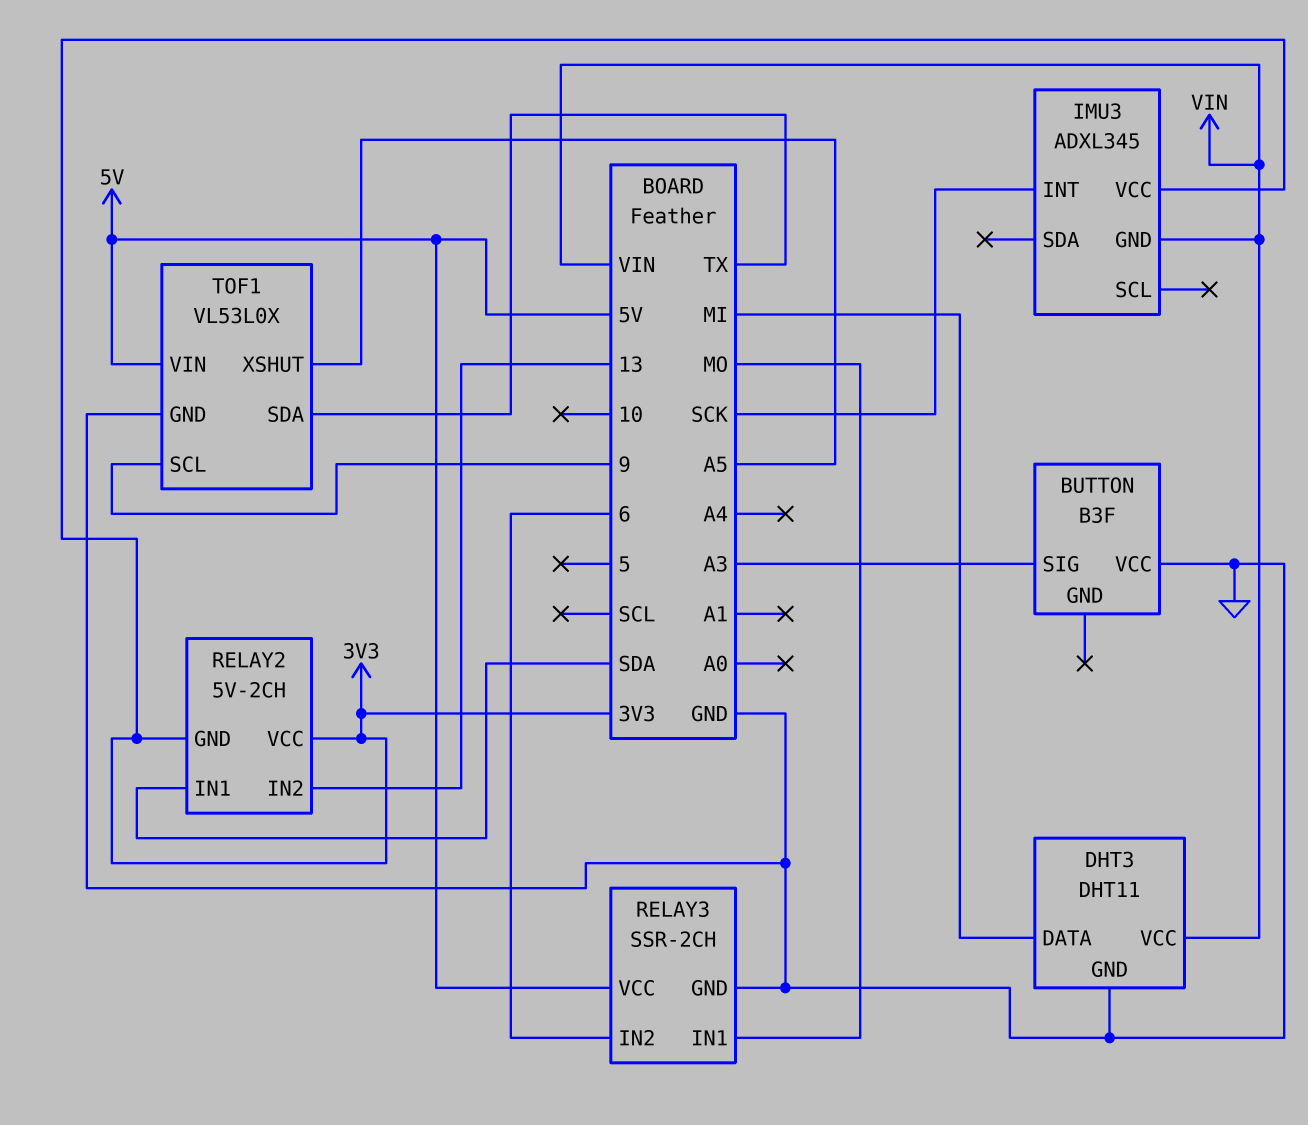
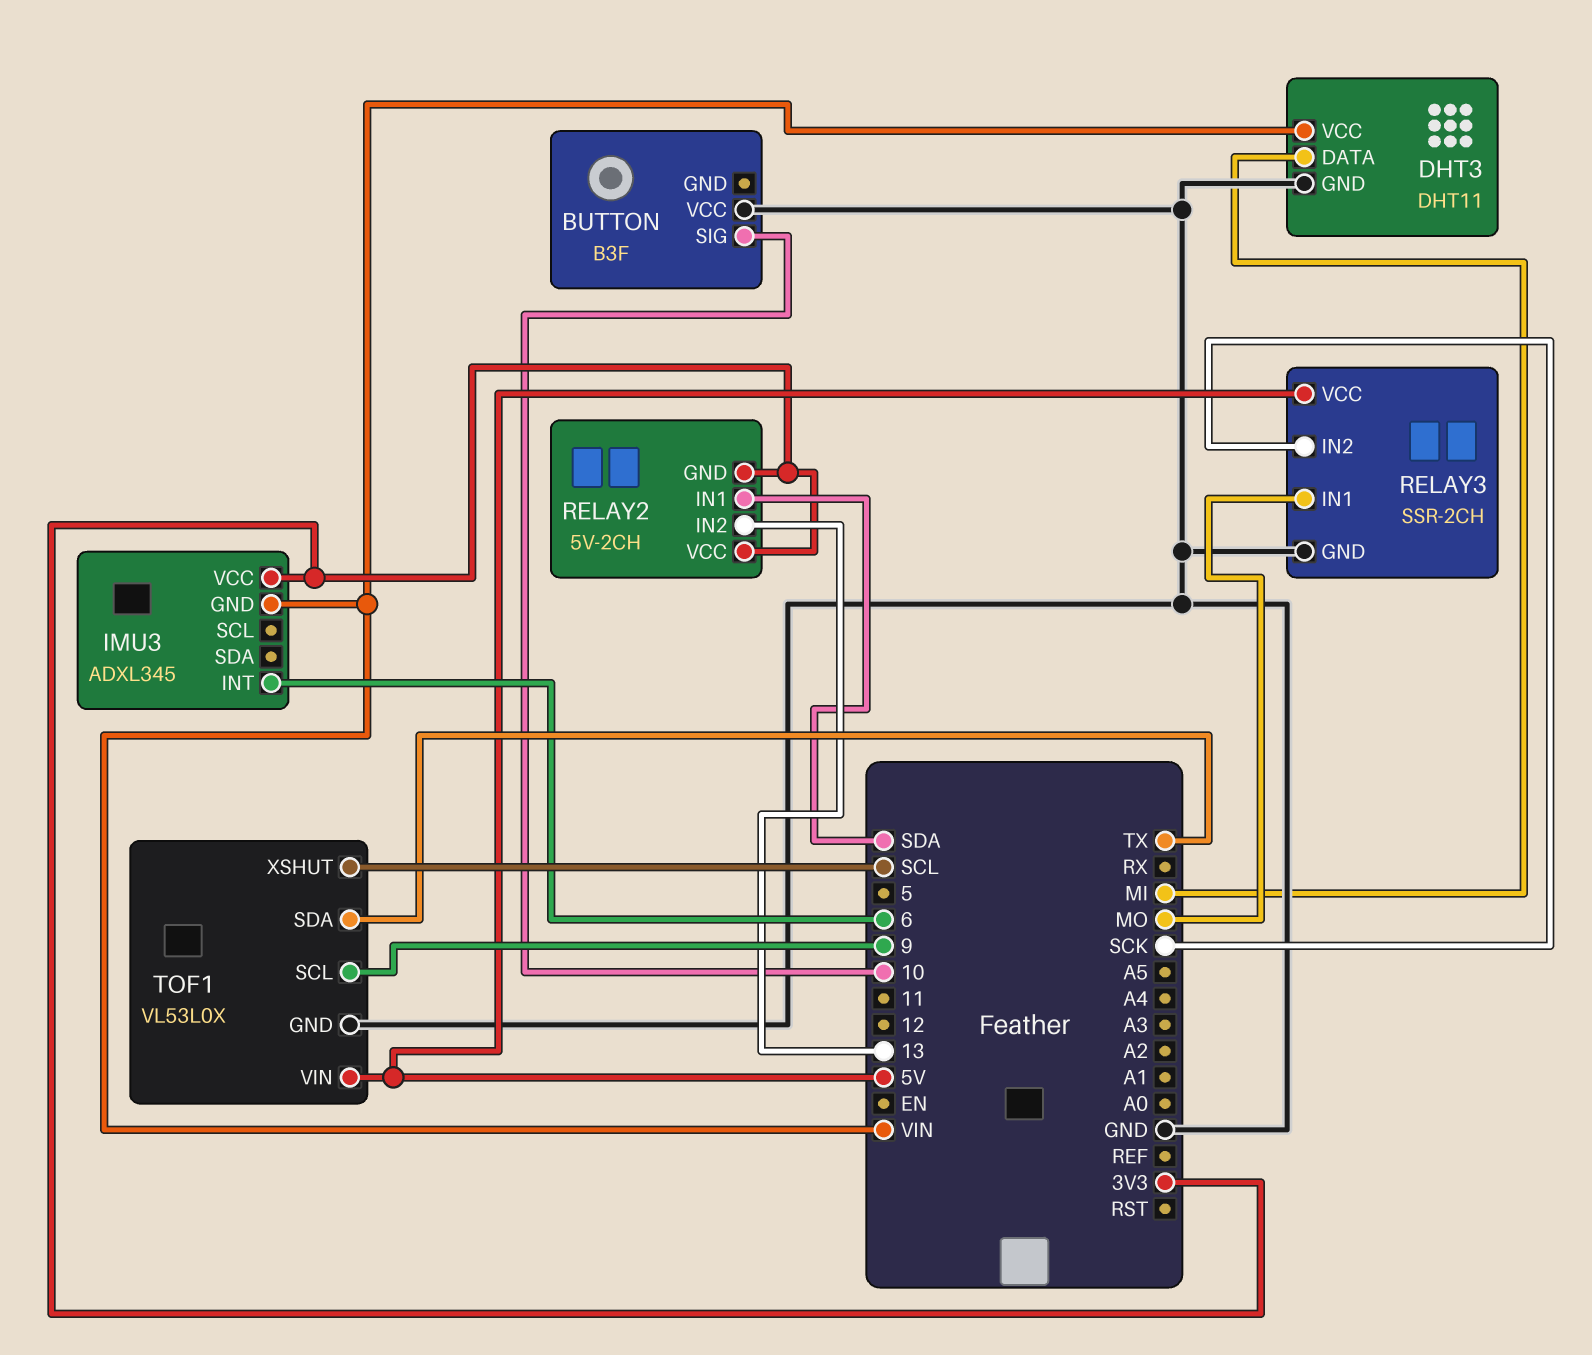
BUTTON pin SIG: A3 -> 10
IMU3 pin INT: SCK -> 6
RELAY3 pin IN2: 6 -> SCK
TOF1 pin XSHUT: A5 -> SCL

